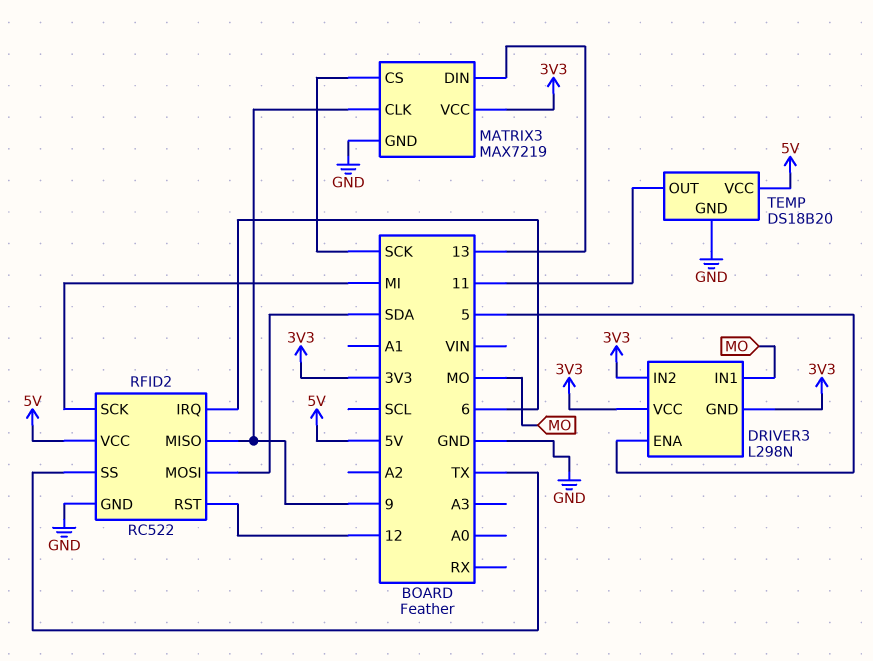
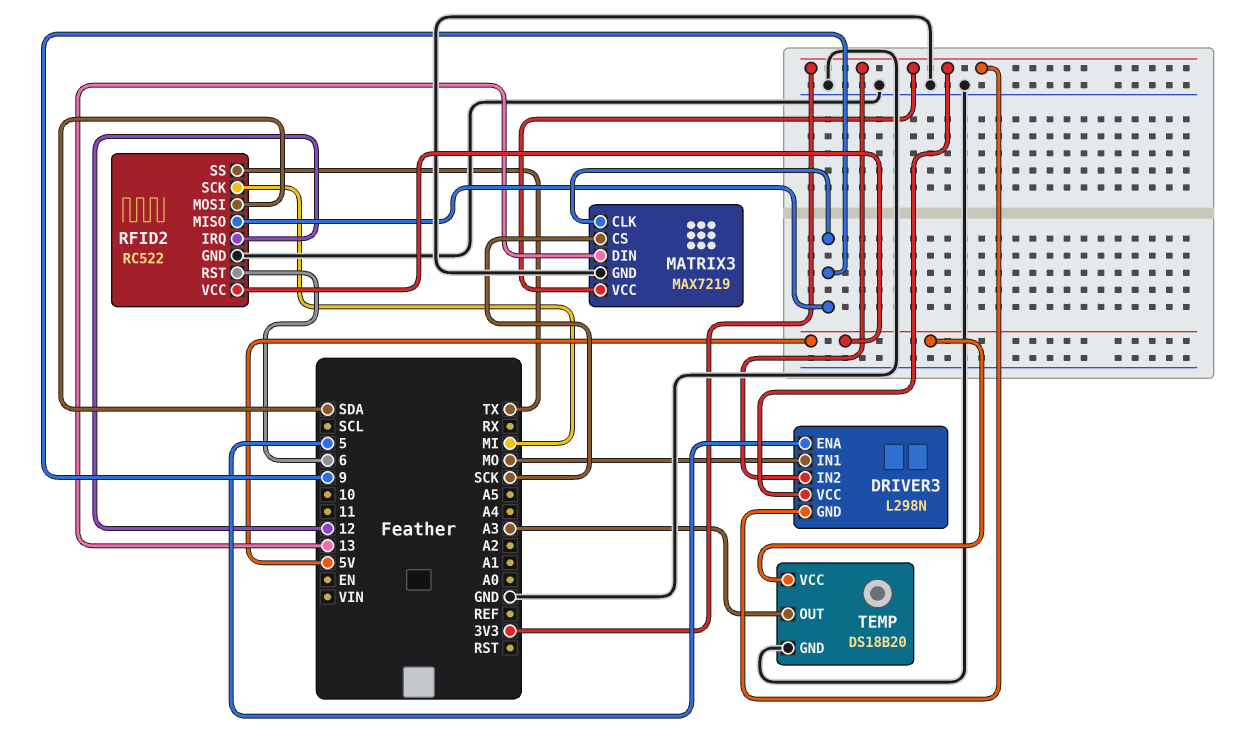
RFID2 pin IRQ: 6 -> 12
RFID2 pin RST: 12 -> 6
TEMP pin OUT: 11 -> A3

